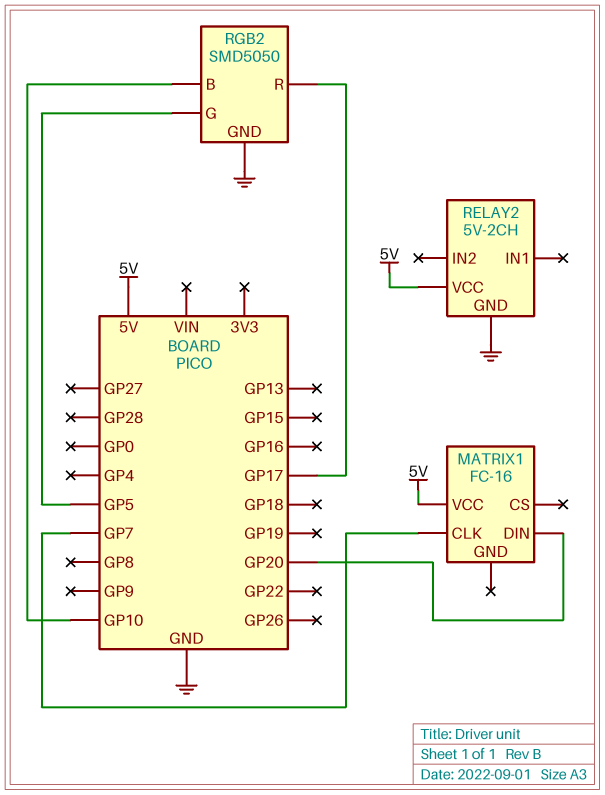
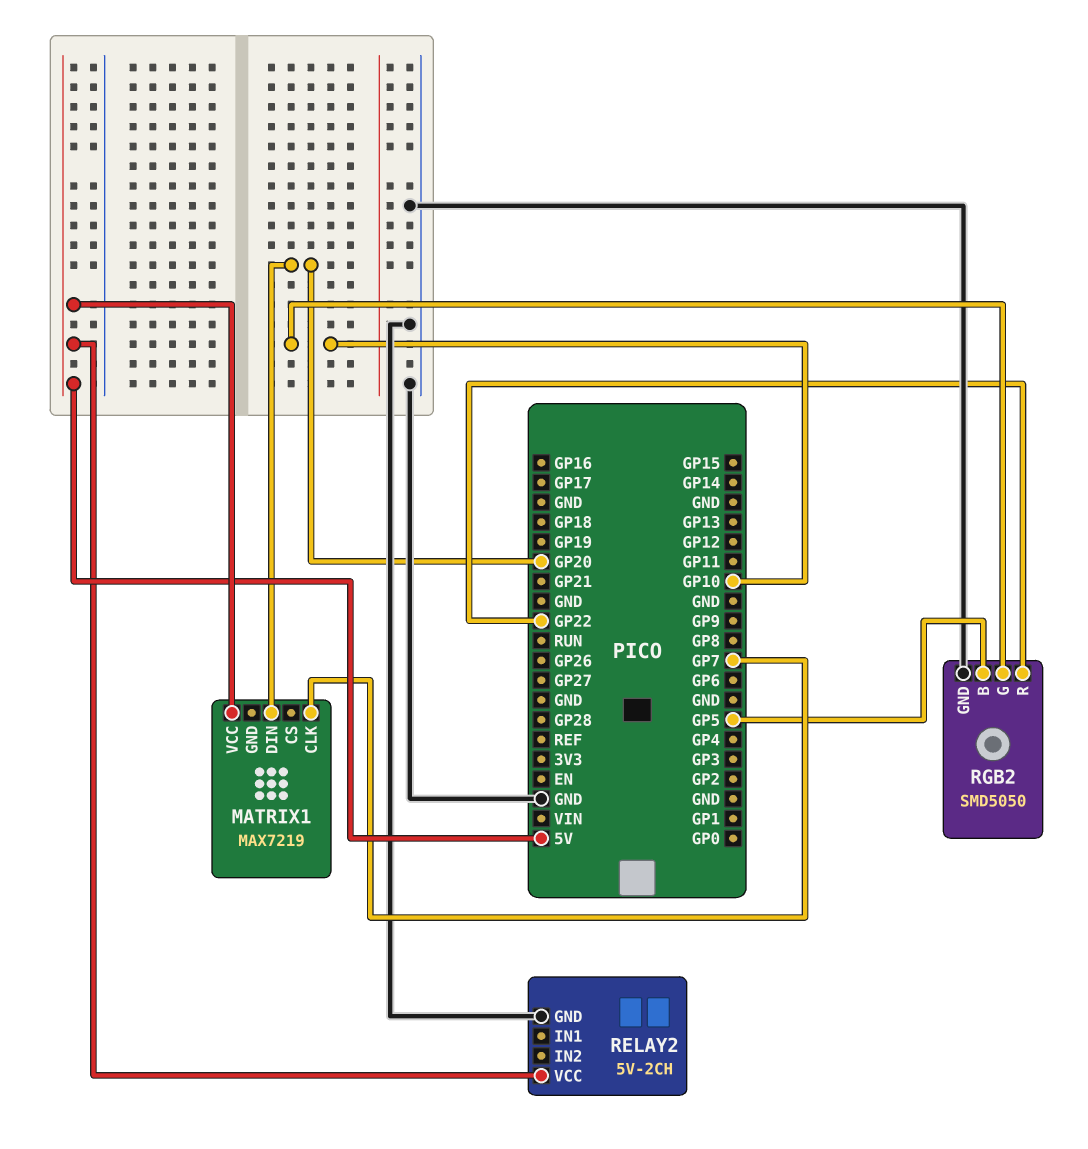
MATRIX1: FC-16 -> MAX7219
RGB2 pin B: GP10 -> GP5
RGB2 pin G: GP5 -> GP10
RGB2 pin R: GP17 -> GP22

